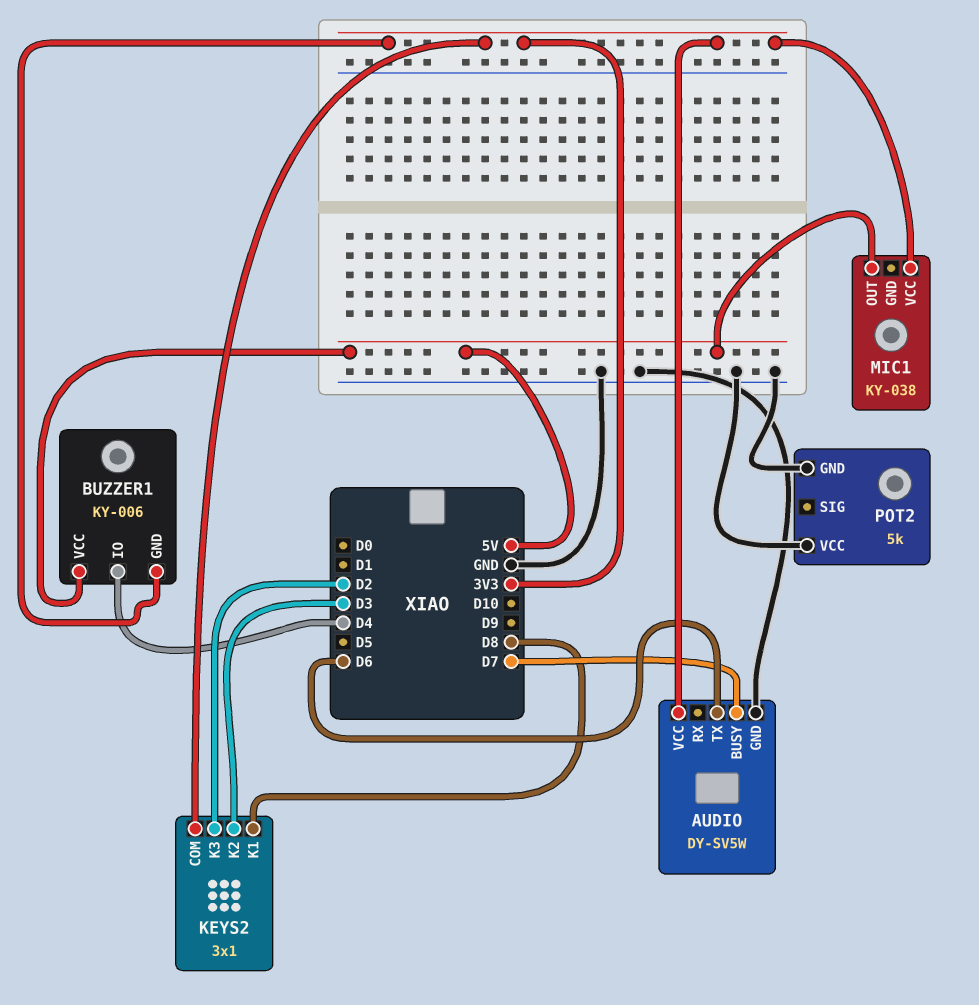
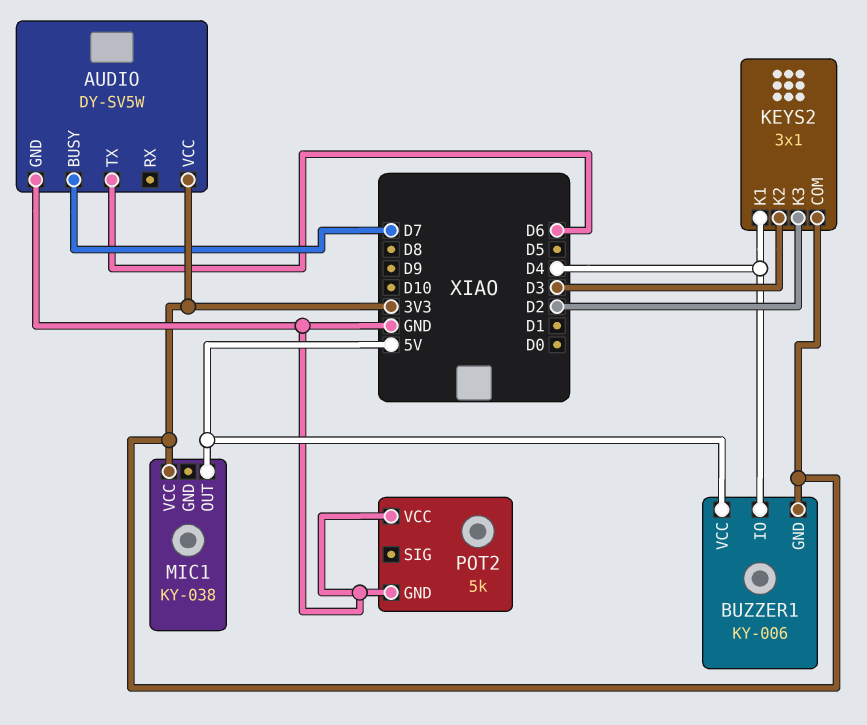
KEYS2 pin K1: D8 -> D4

